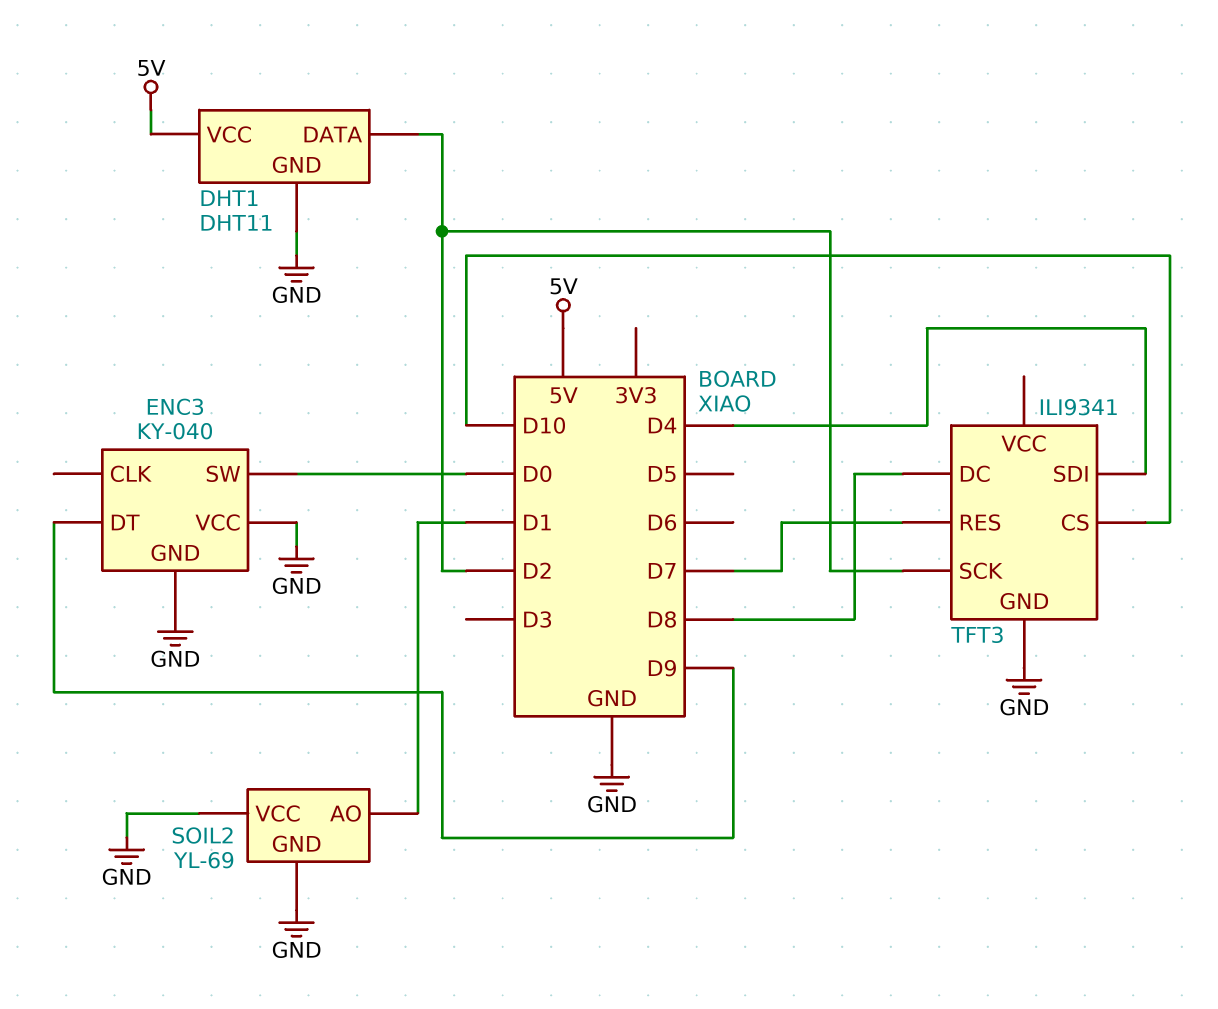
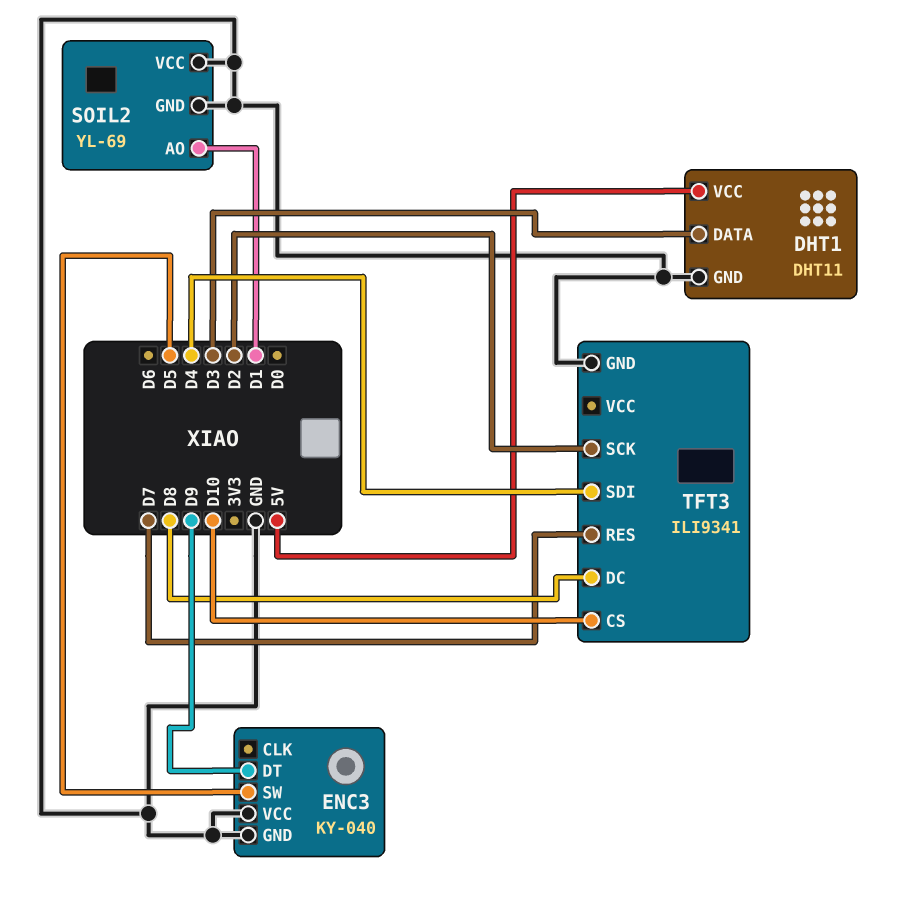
DHT1 pin DATA: D2 -> D3
ENC3 pin SW: D0 -> D5

